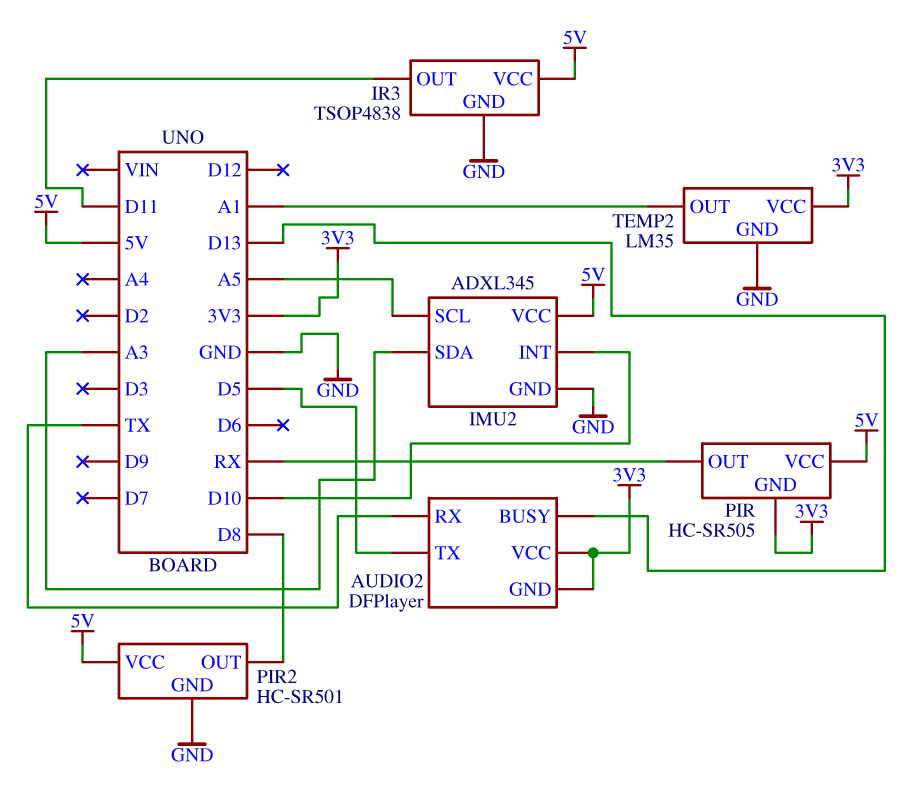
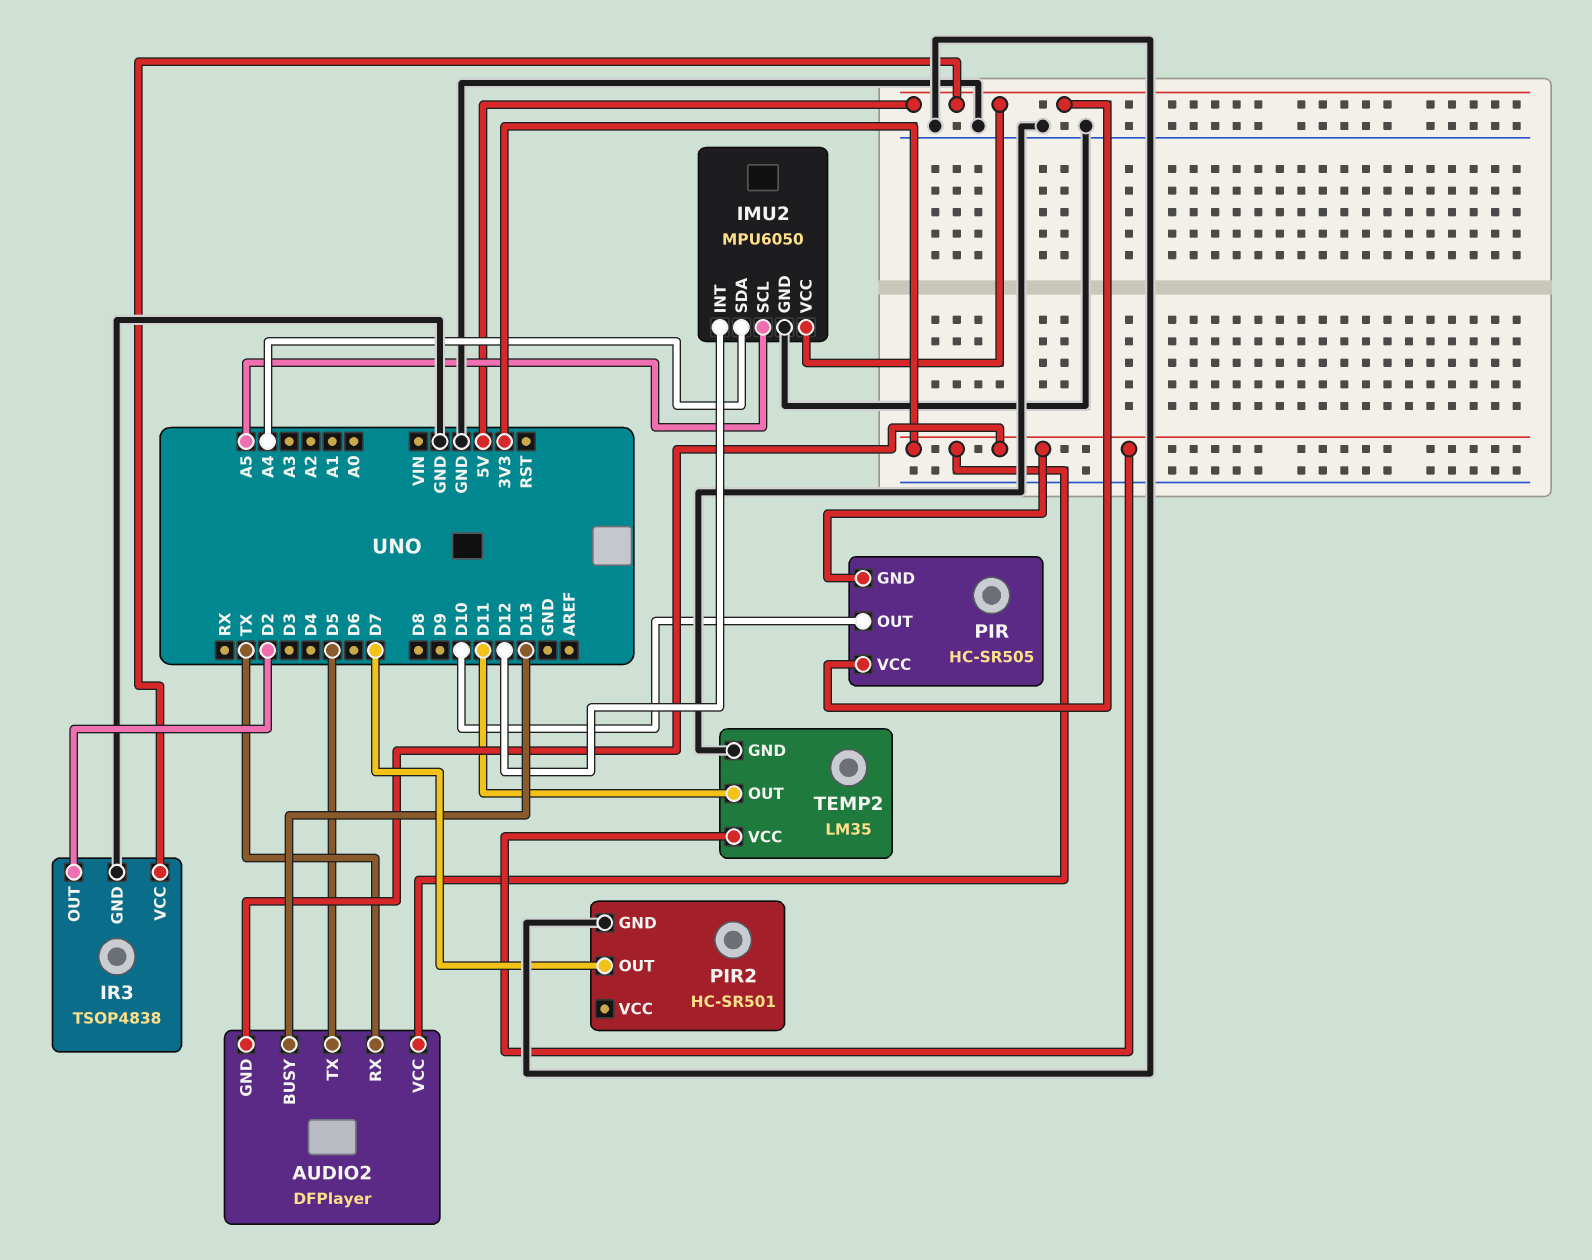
IMU2: ADXL345 -> MPU6050
IMU2 pin INT: D10 -> D12
IMU2 pin SDA: A3 -> A4
IR3 pin OUT: D11 -> D2
PIR pin OUT: RX -> D10
PIR2 pin OUT: D8 -> D7
PIR2 pin VCC: 5V -> none
TEMP2 pin OUT: A1 -> D11

